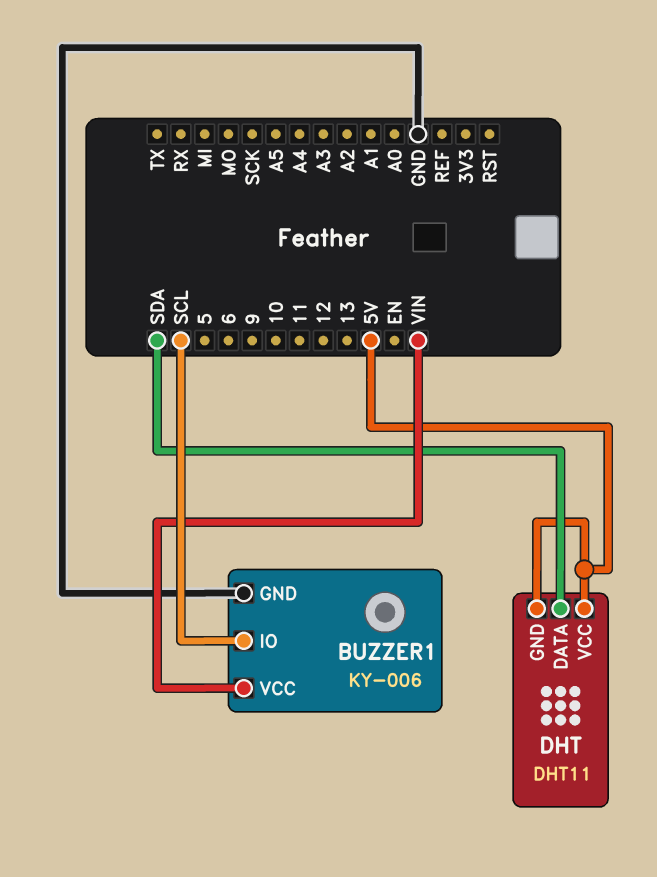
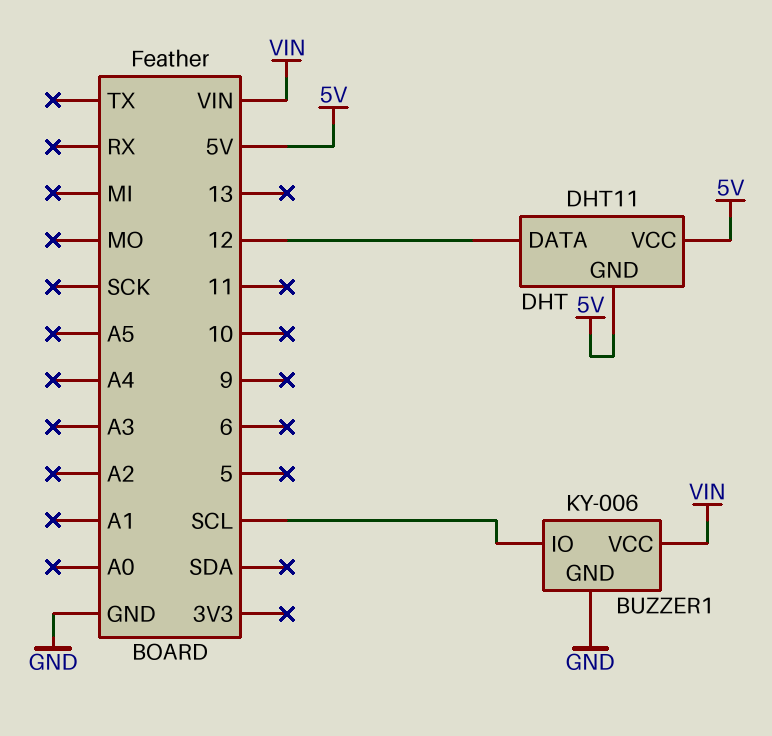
DHT pin DATA: SDA -> 12

